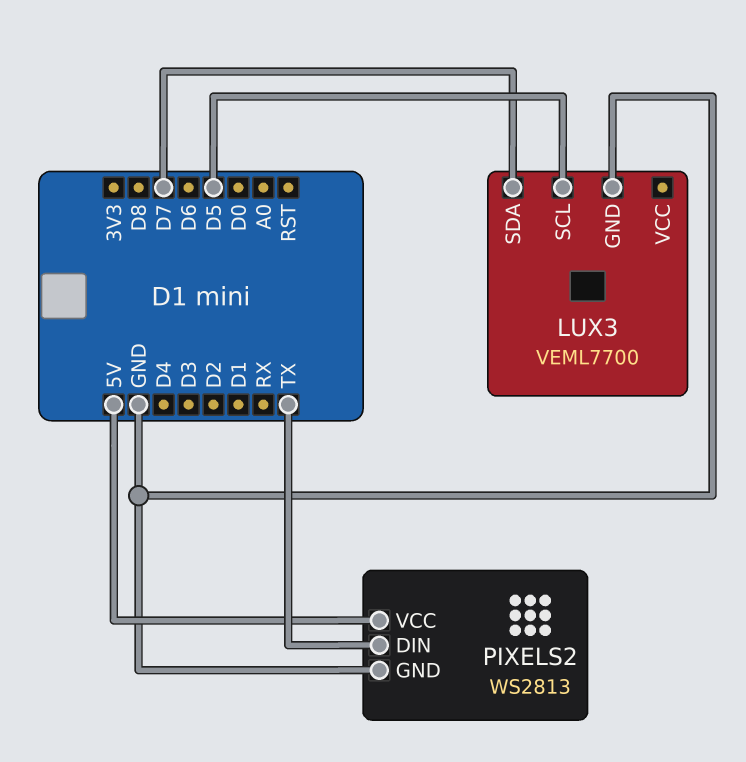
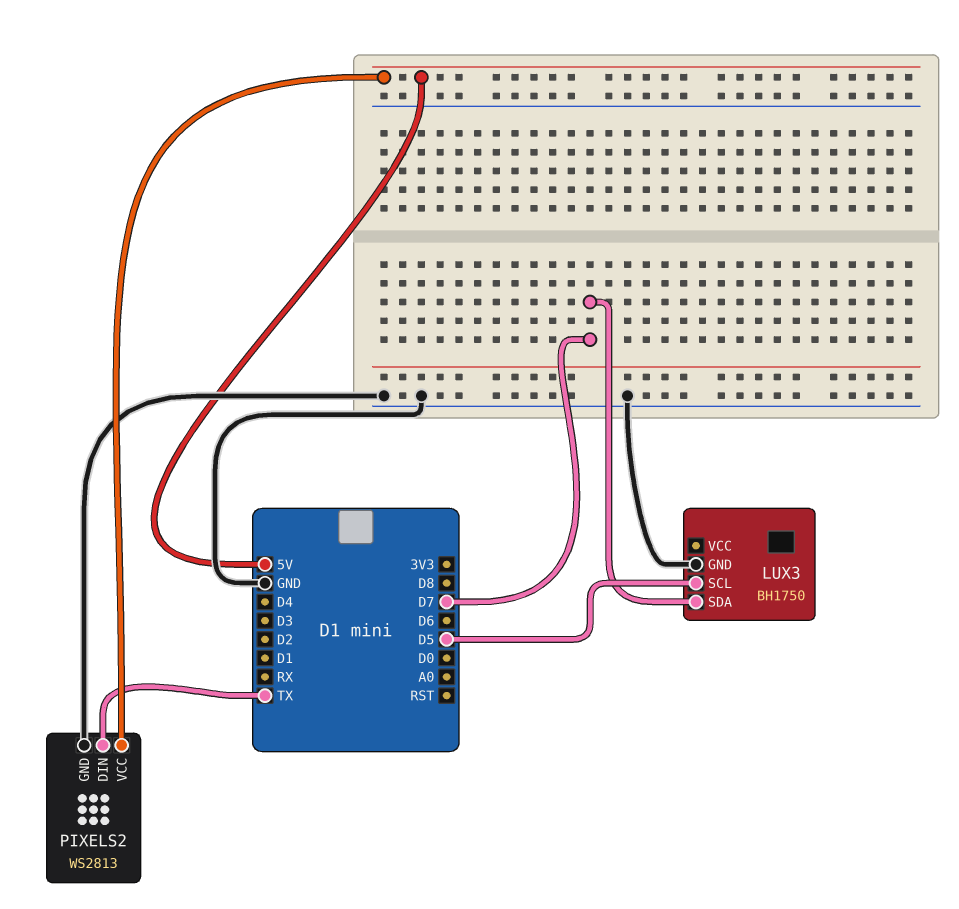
LUX3: VEML7700 -> BH1750

